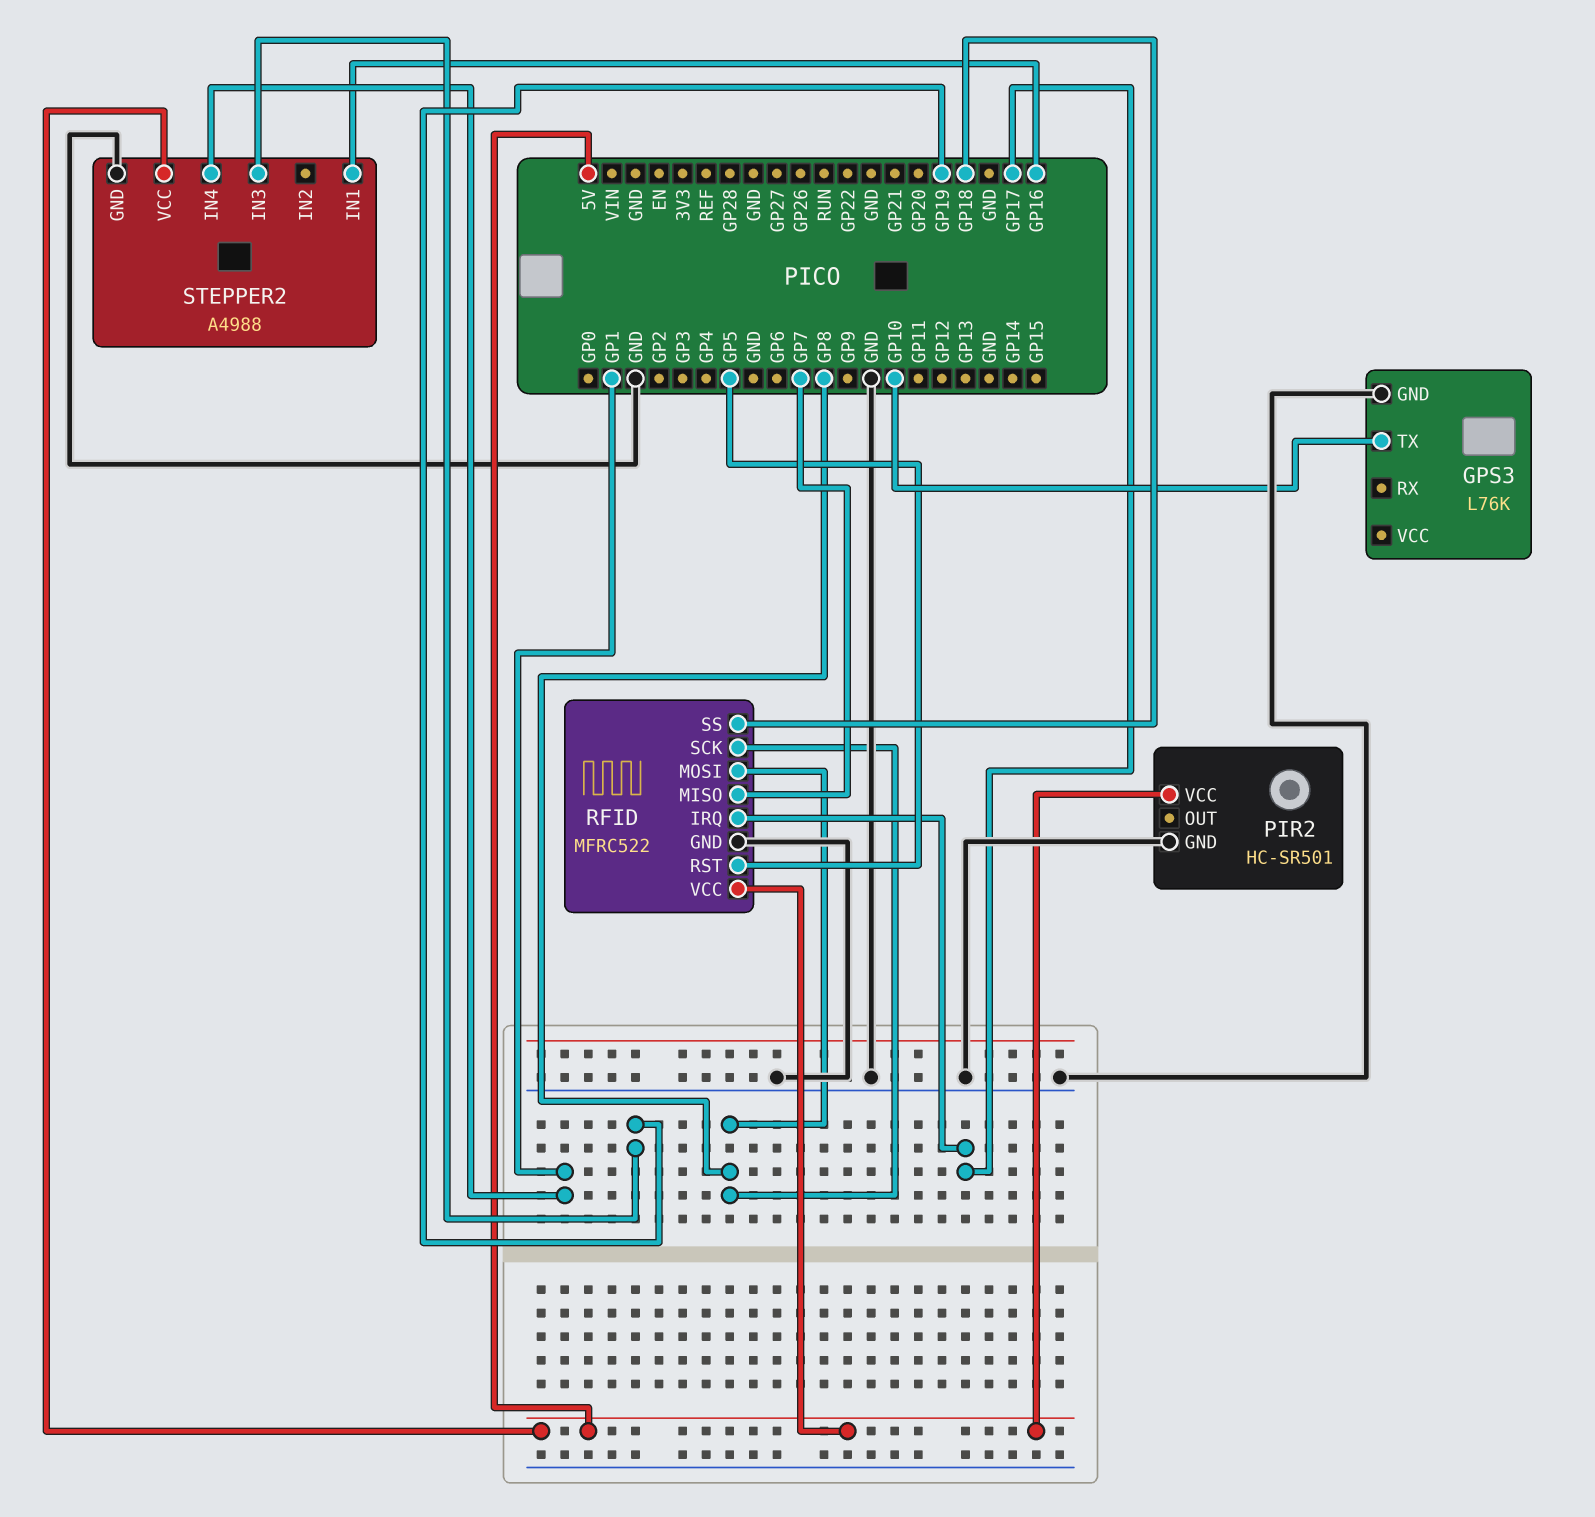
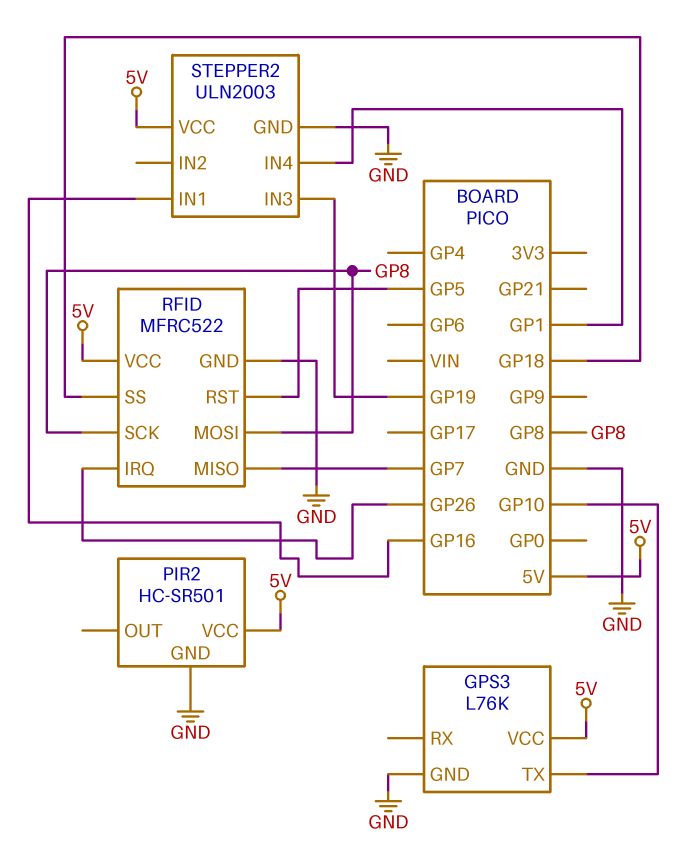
GPS3 pin VCC: none -> 5V
RFID pin IRQ: GP17 -> GP26
STEPPER2: A4988 -> ULN2003

